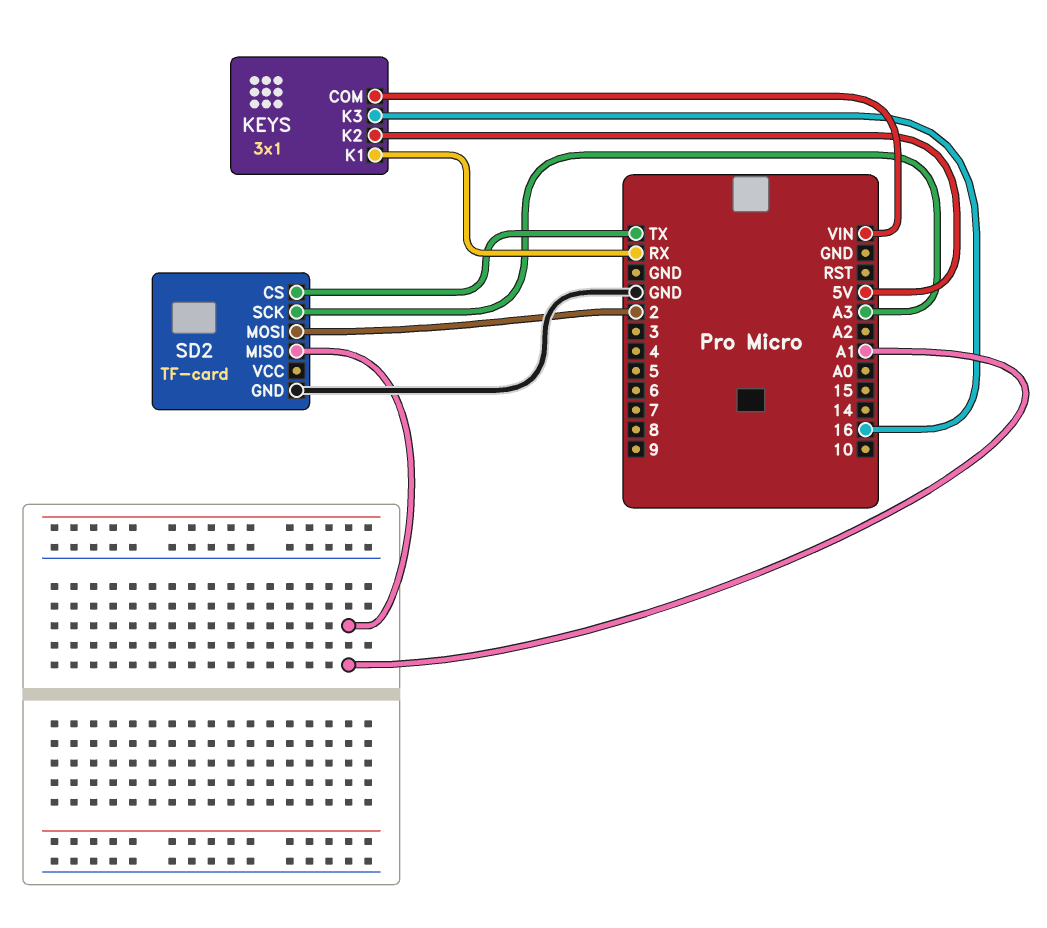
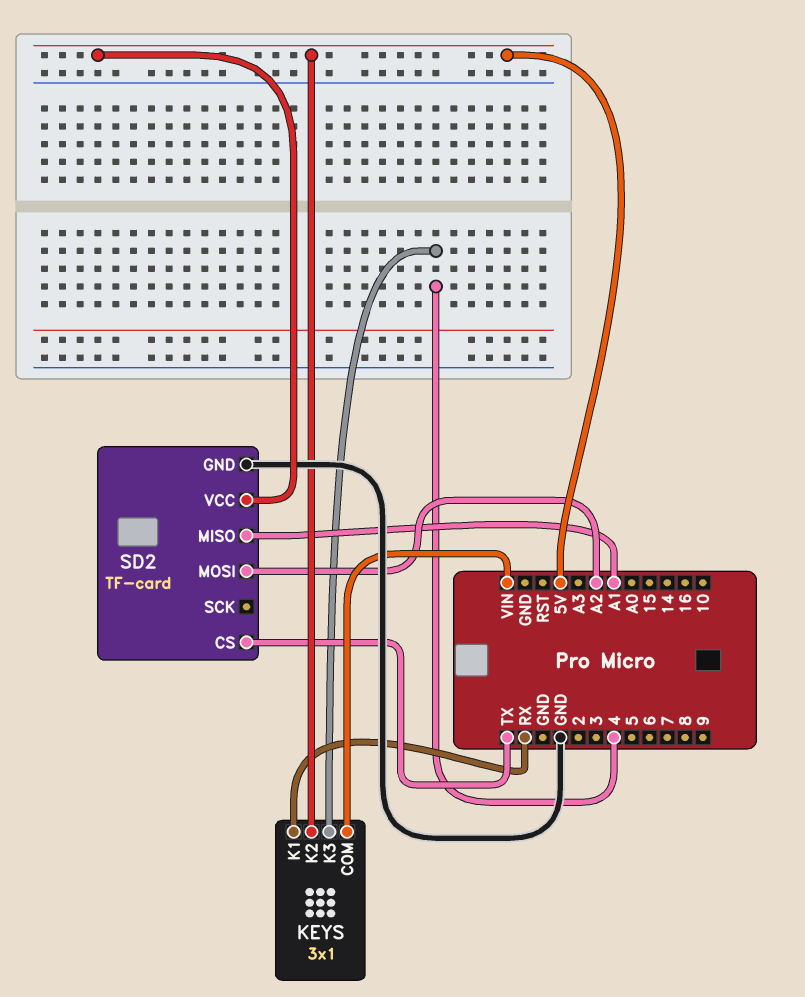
KEYS pin K3: 16 -> 4
SD2 pin MOSI: 2 -> A2
SD2 pin SCK: A3 -> none
SD2 pin VCC: none -> 5V

